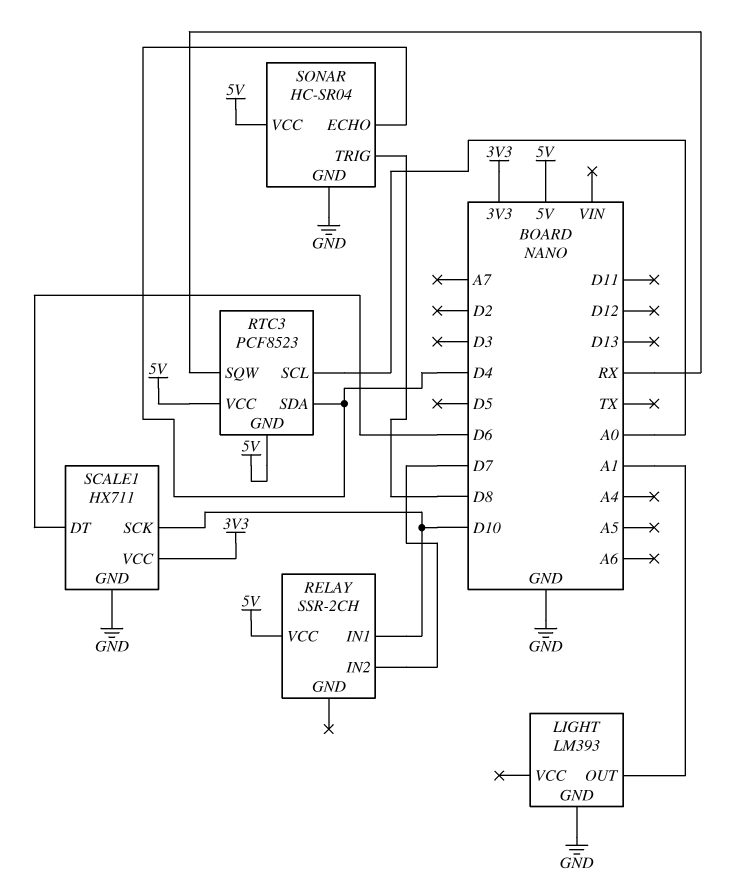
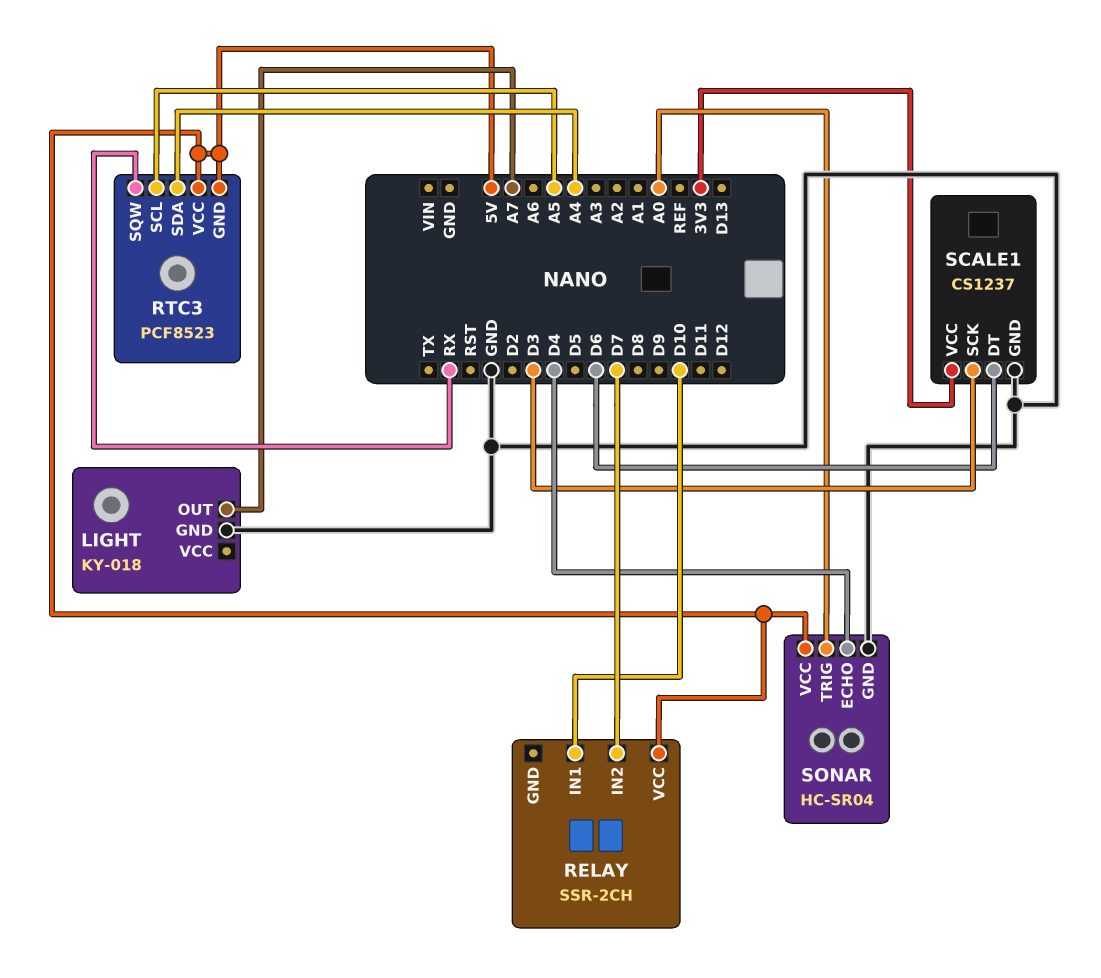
LIGHT: LM393 -> KY-018
LIGHT pin OUT: A1 -> A7
RTC3 pin SCL: A0 -> A5
RTC3 pin SDA: D4 -> A4
SCALE1: HX711 -> CS1237
SCALE1 pin SCK: D10 -> D3
SONAR pin TRIG: D8 -> A0

